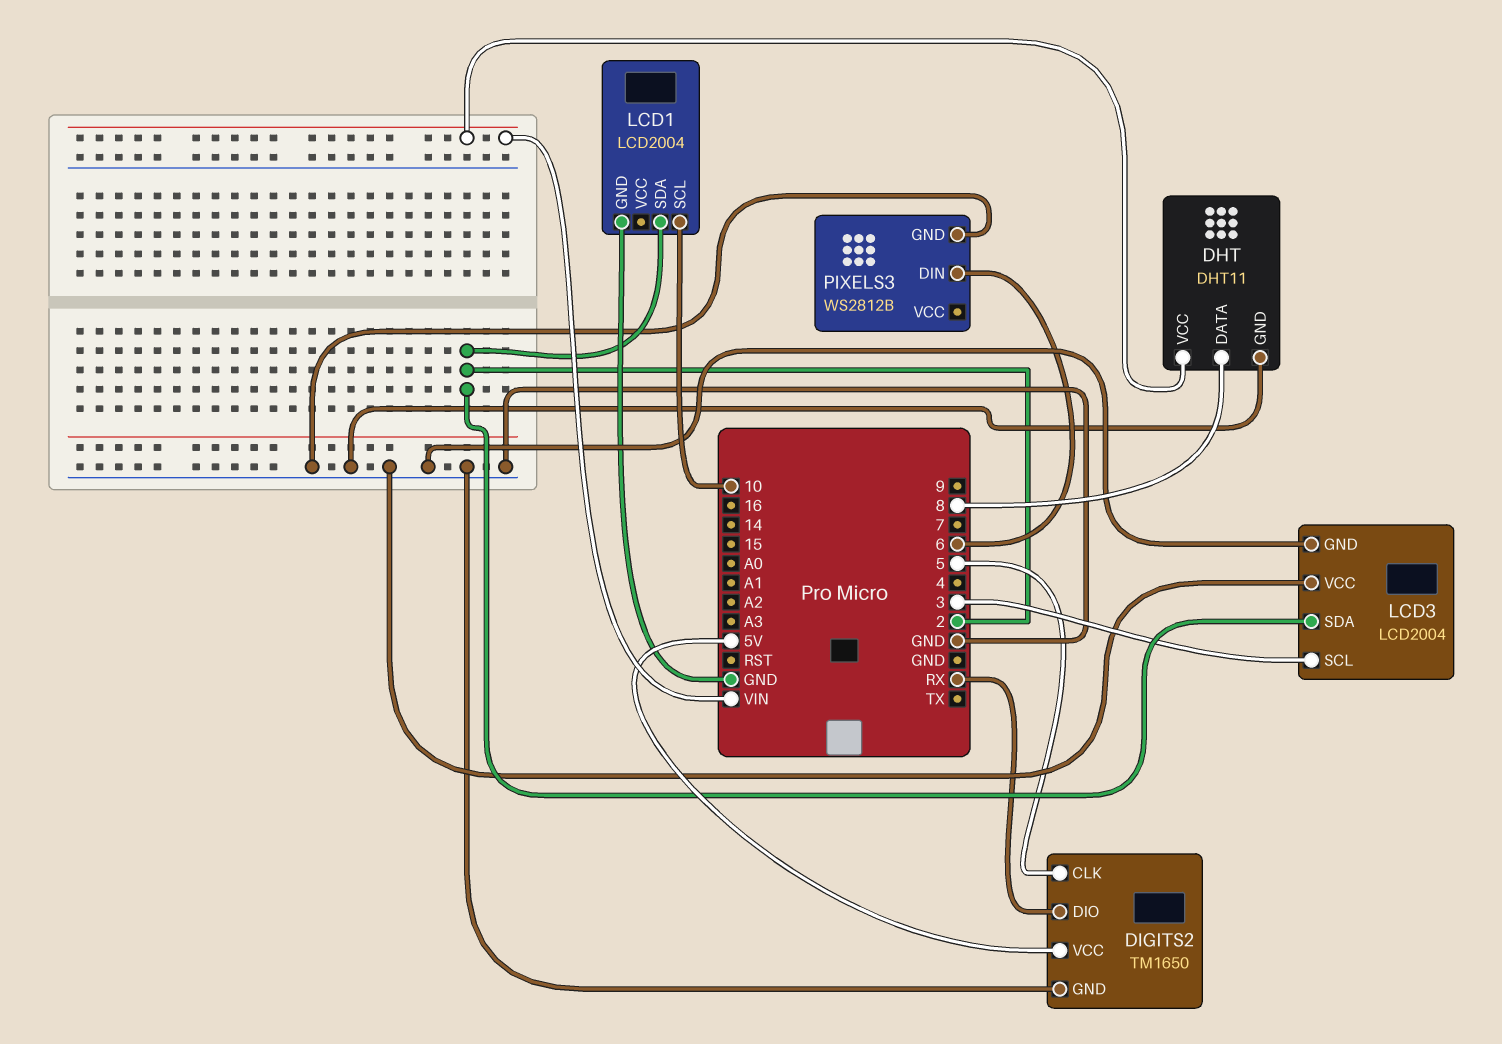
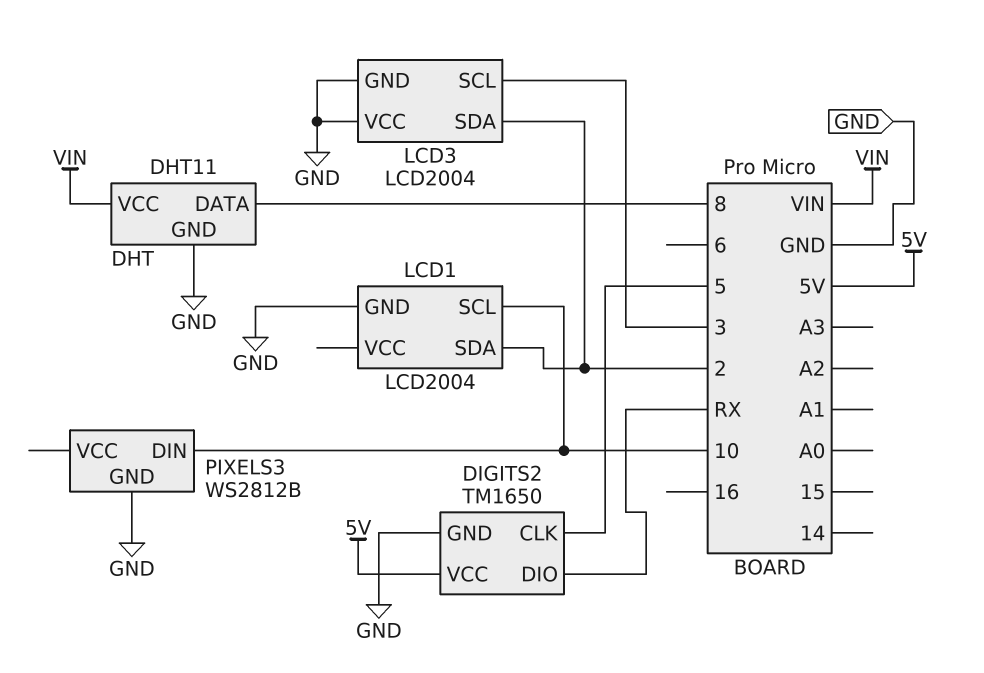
PIXELS3 pin DIN: 6 -> 10

